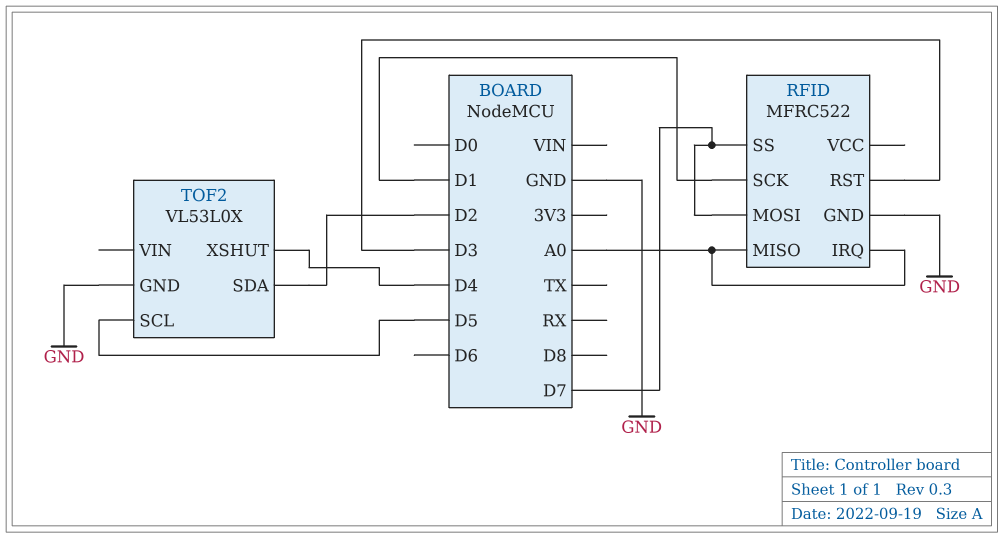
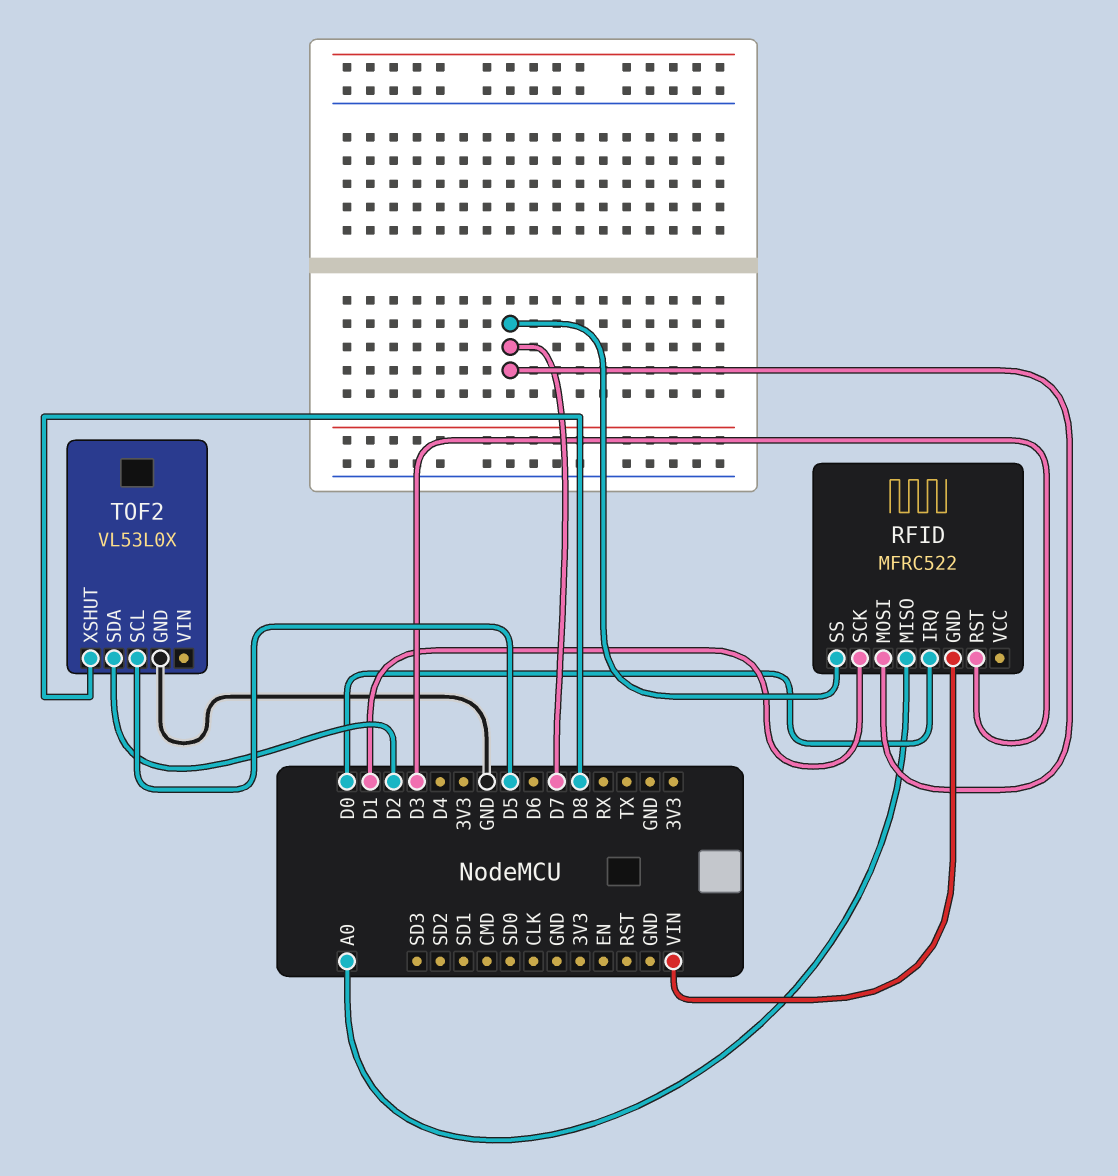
RFID pin GND: GND -> VIN
RFID pin IRQ: A0 -> D0
TOF2 pin XSHUT: D4 -> D8

